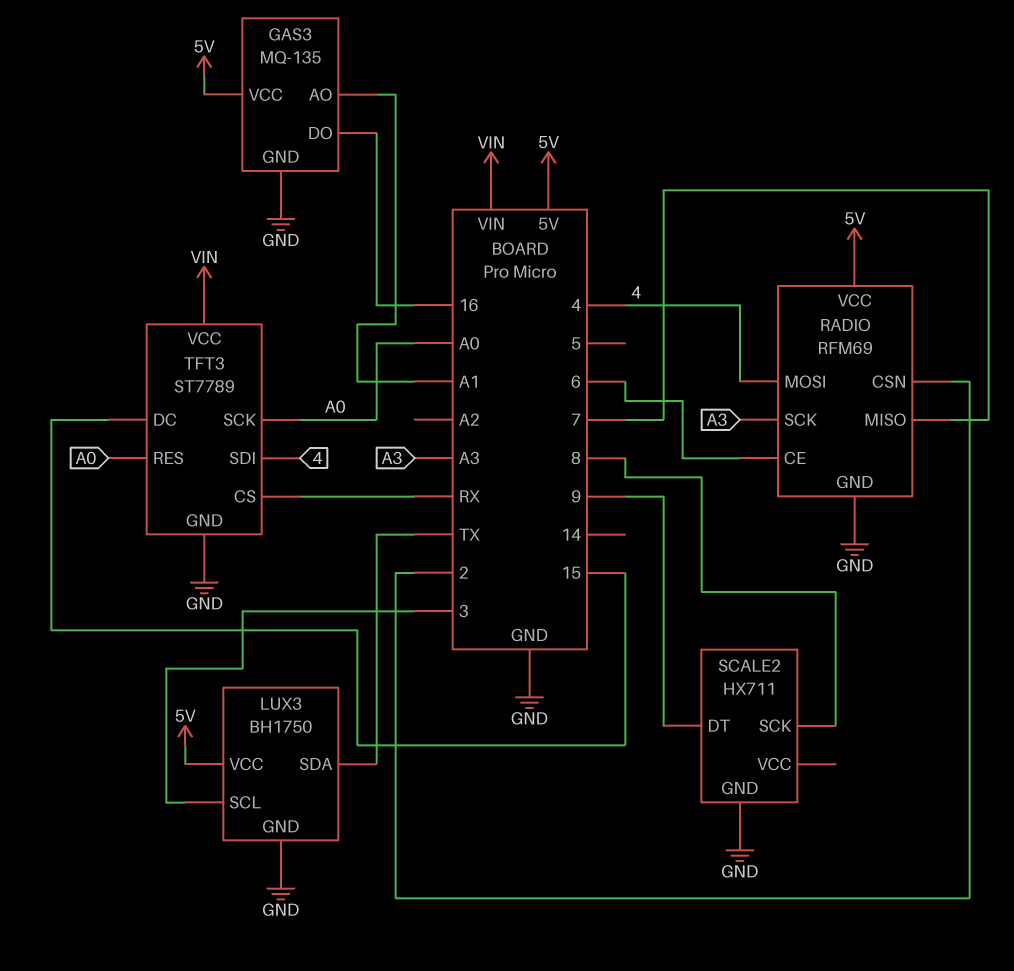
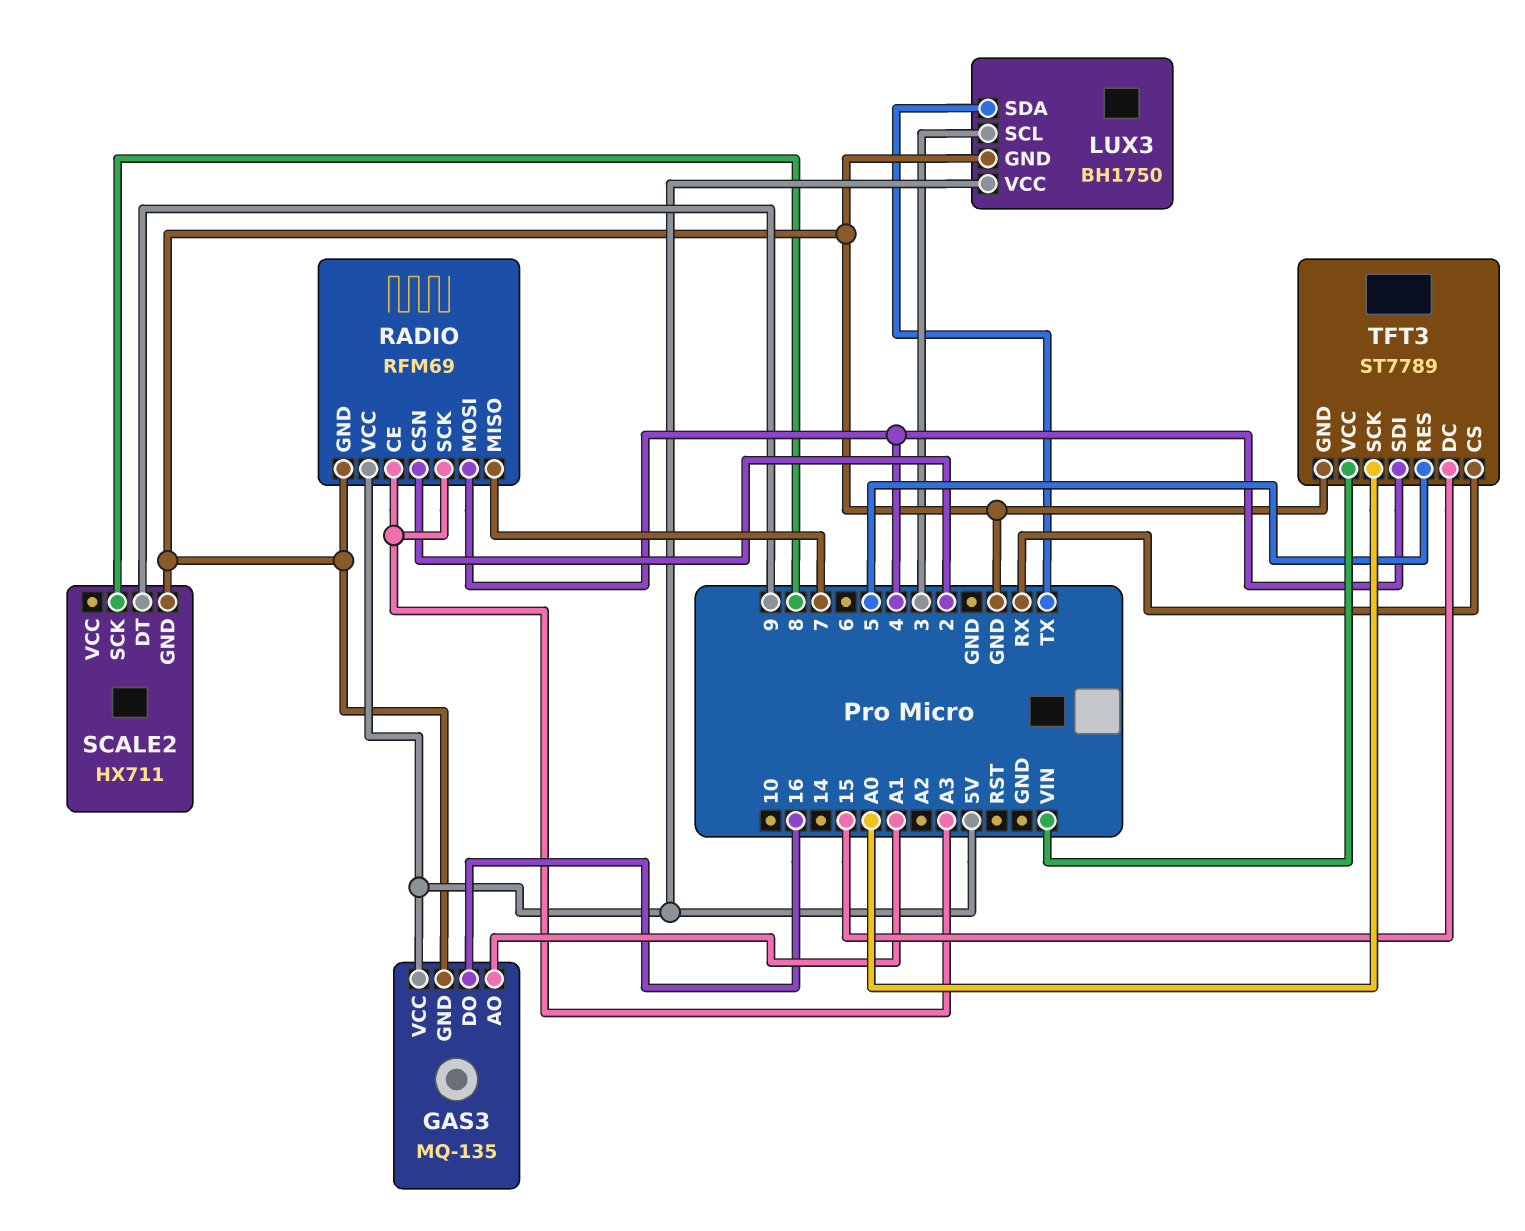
RADIO pin CE: 6 -> A3
TFT3 pin RES: A0 -> 5

